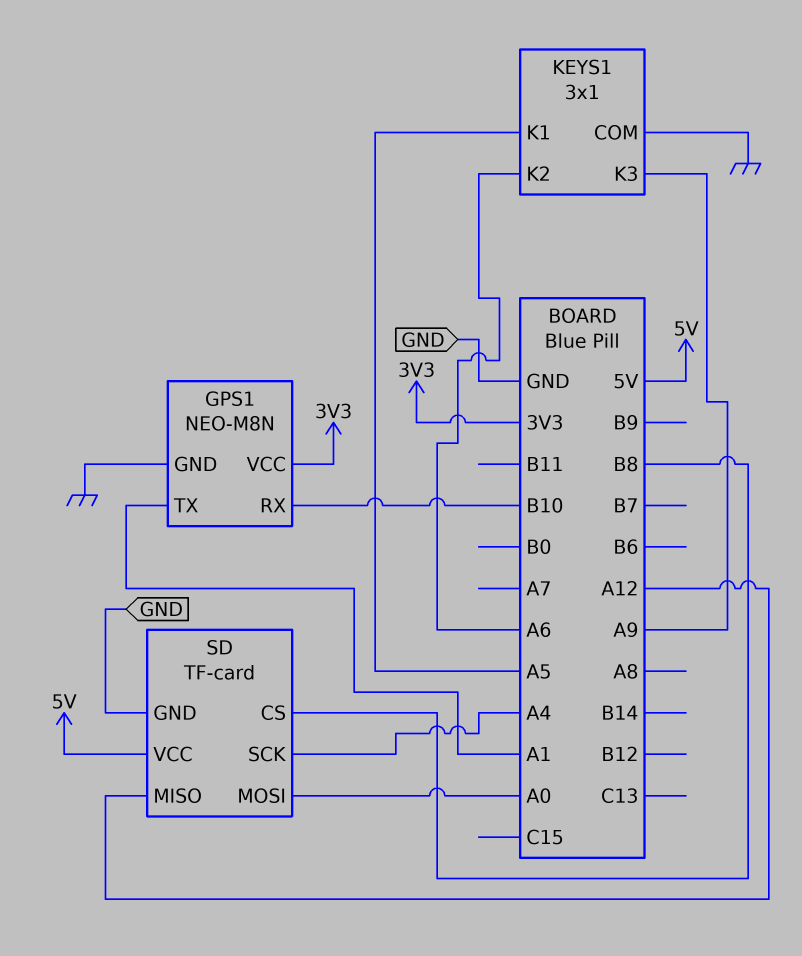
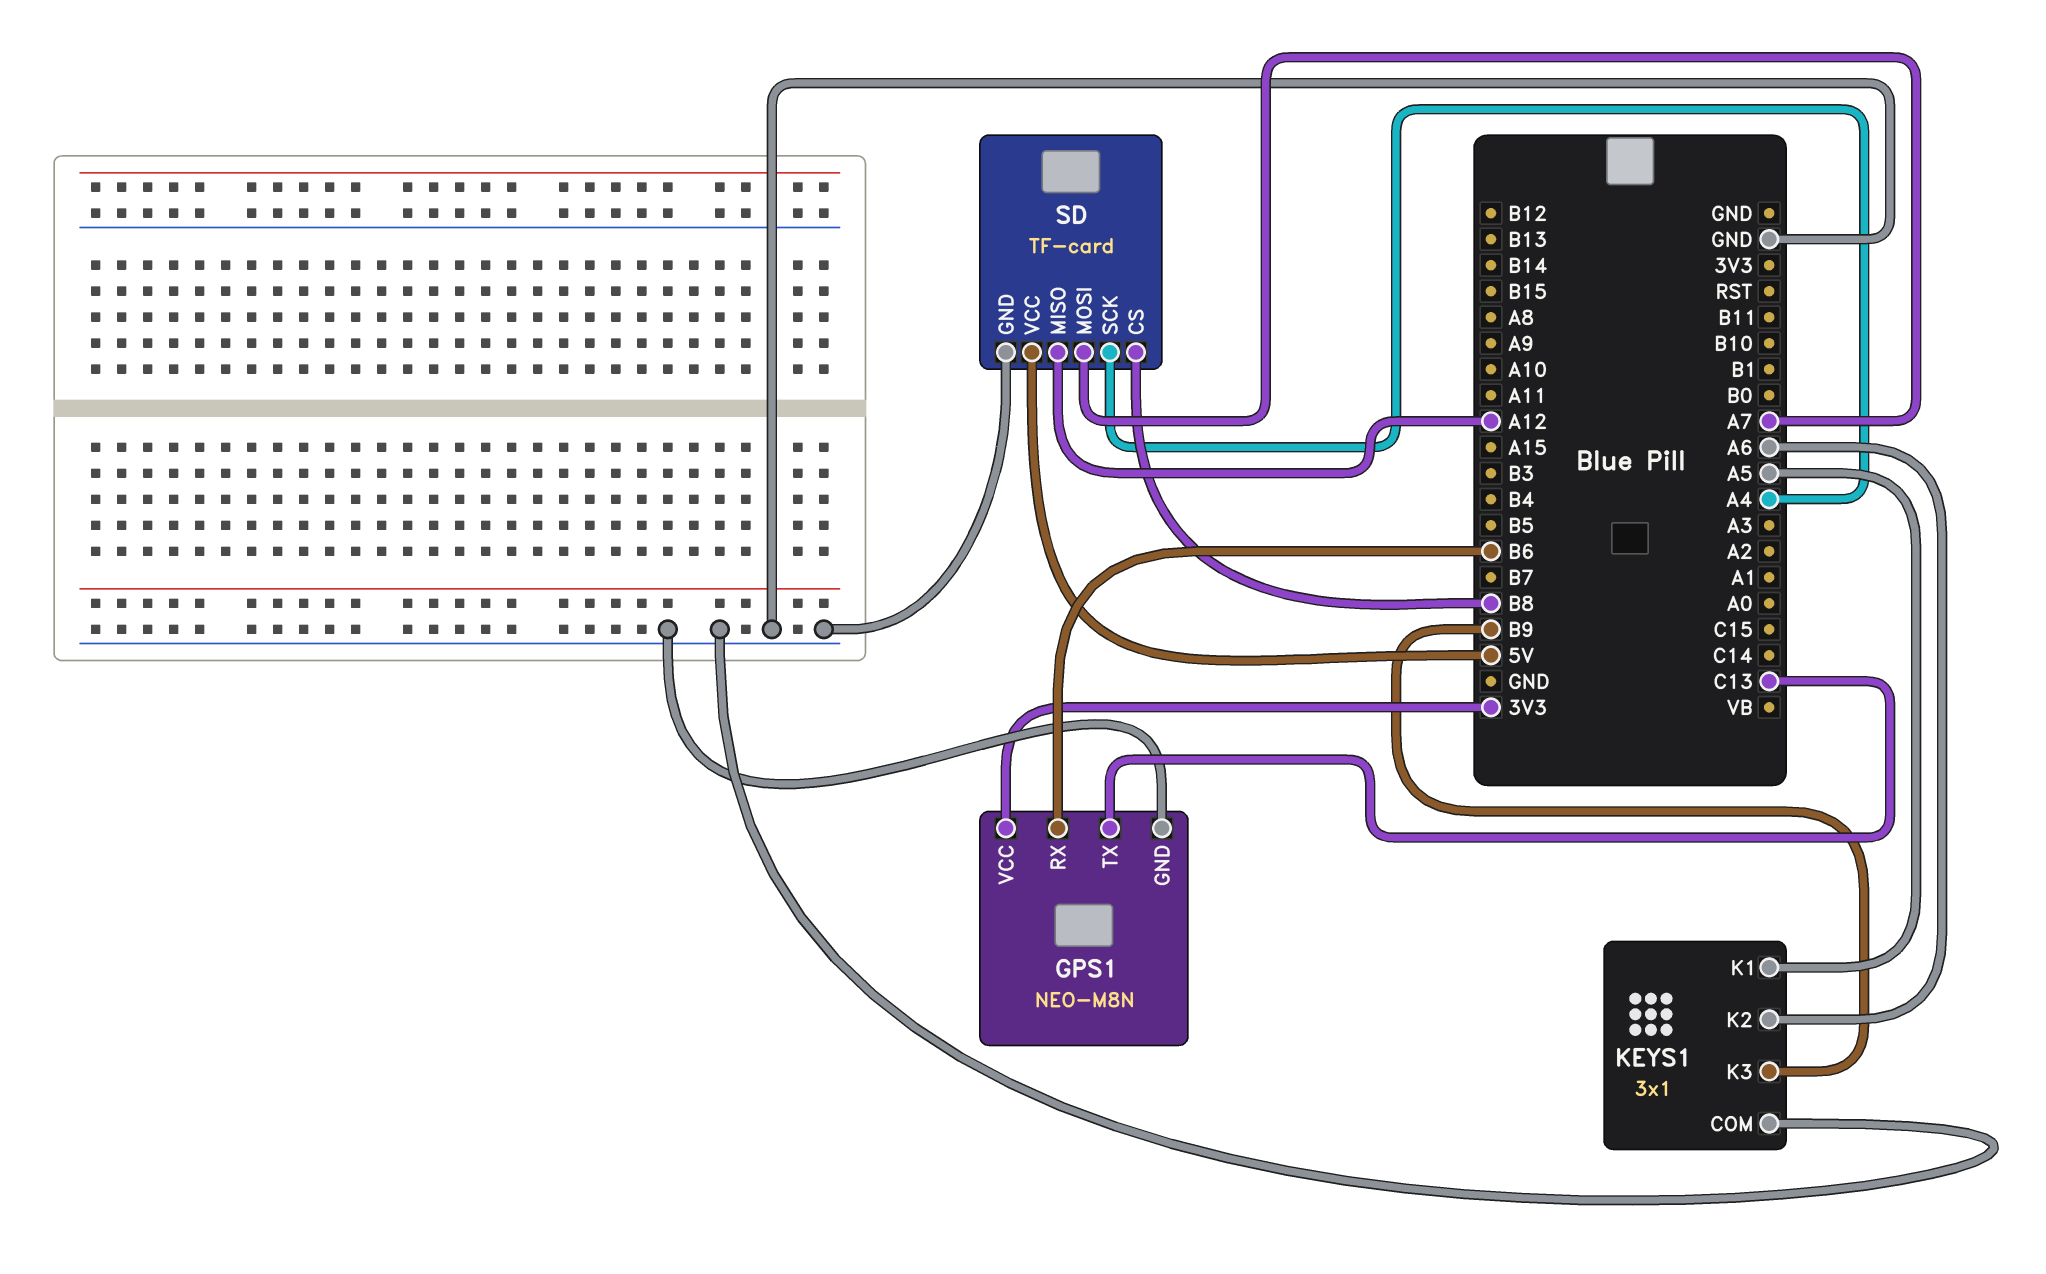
GPS1 pin RX: B10 -> B6
GPS1 pin TX: A1 -> C13
KEYS1 pin K3: A9 -> B9
SD pin MOSI: A0 -> A7

